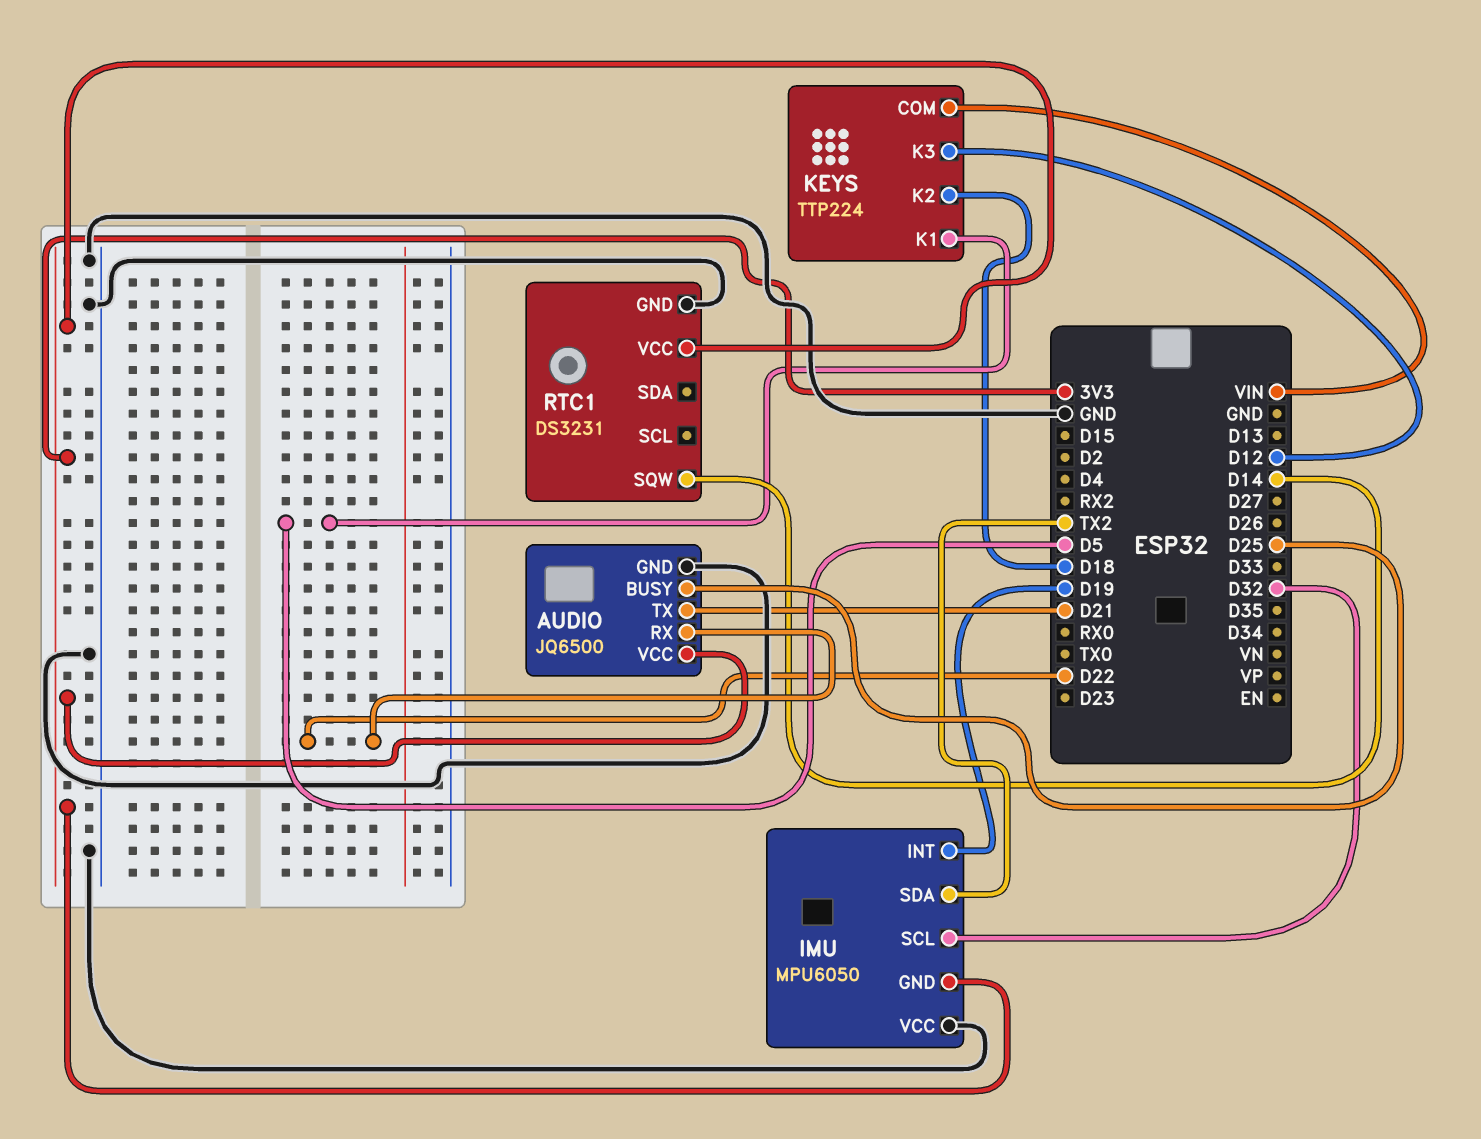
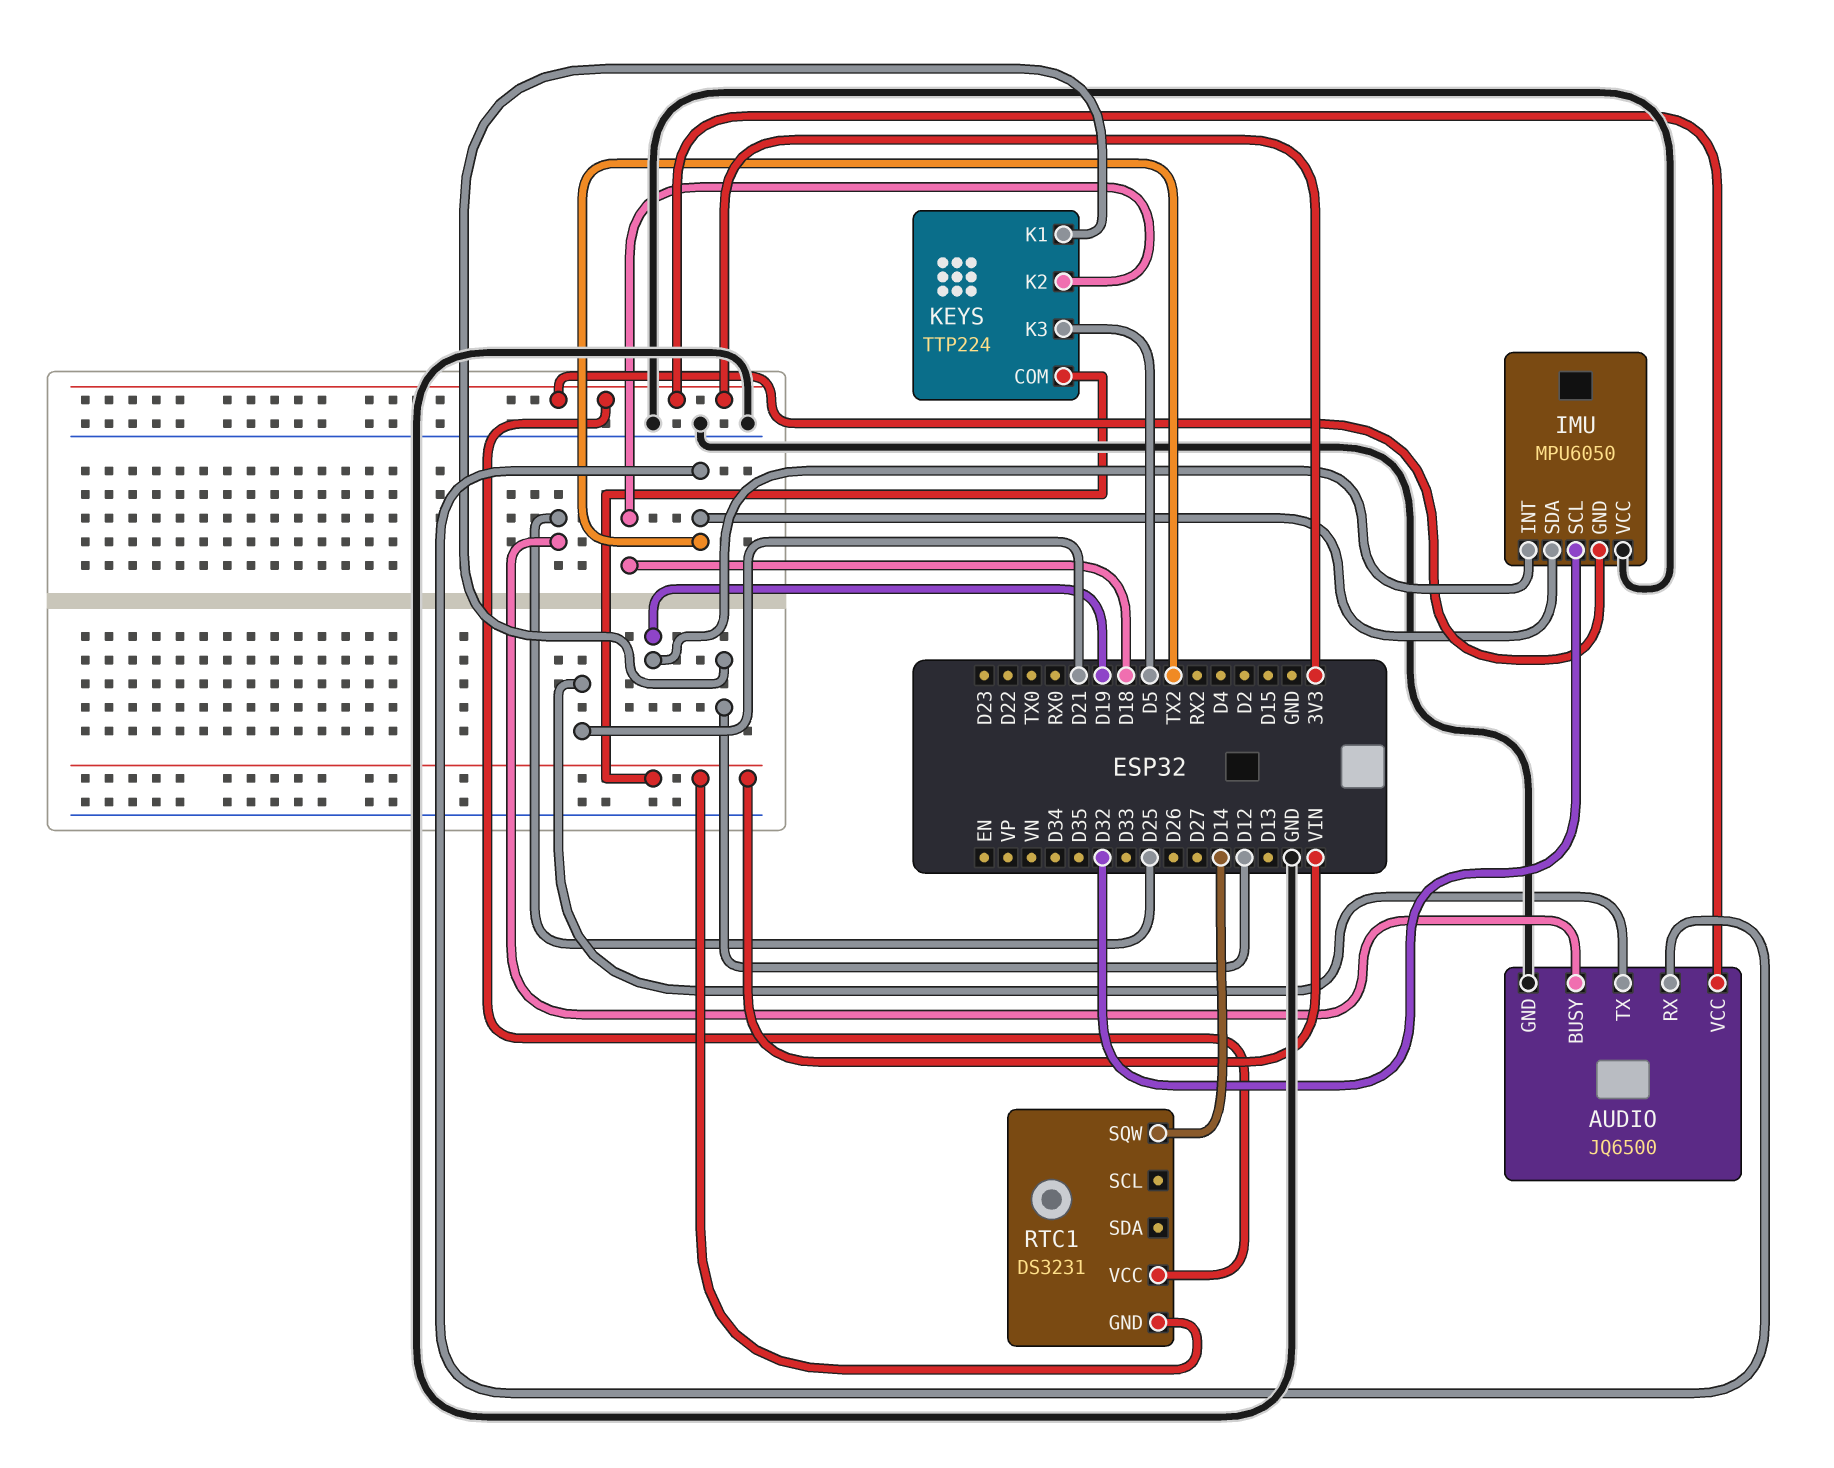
AUDIO pin RX: D22 -> TX2
KEYS pin K1: D5 -> D12
KEYS pin K3: D12 -> D5
RTC1 pin GND: GND -> VIN

